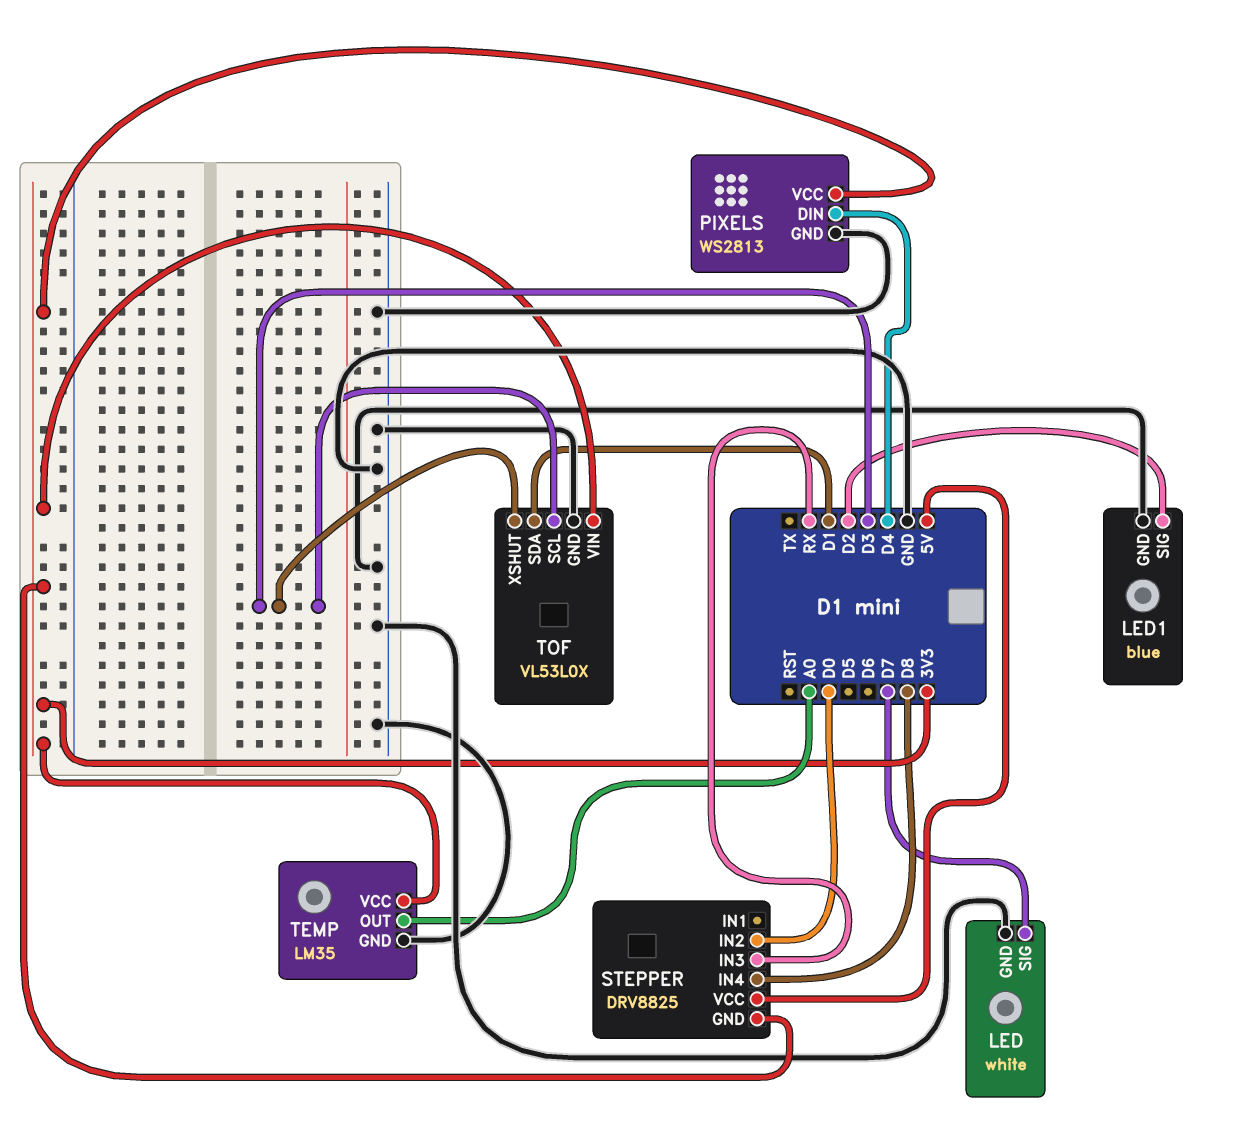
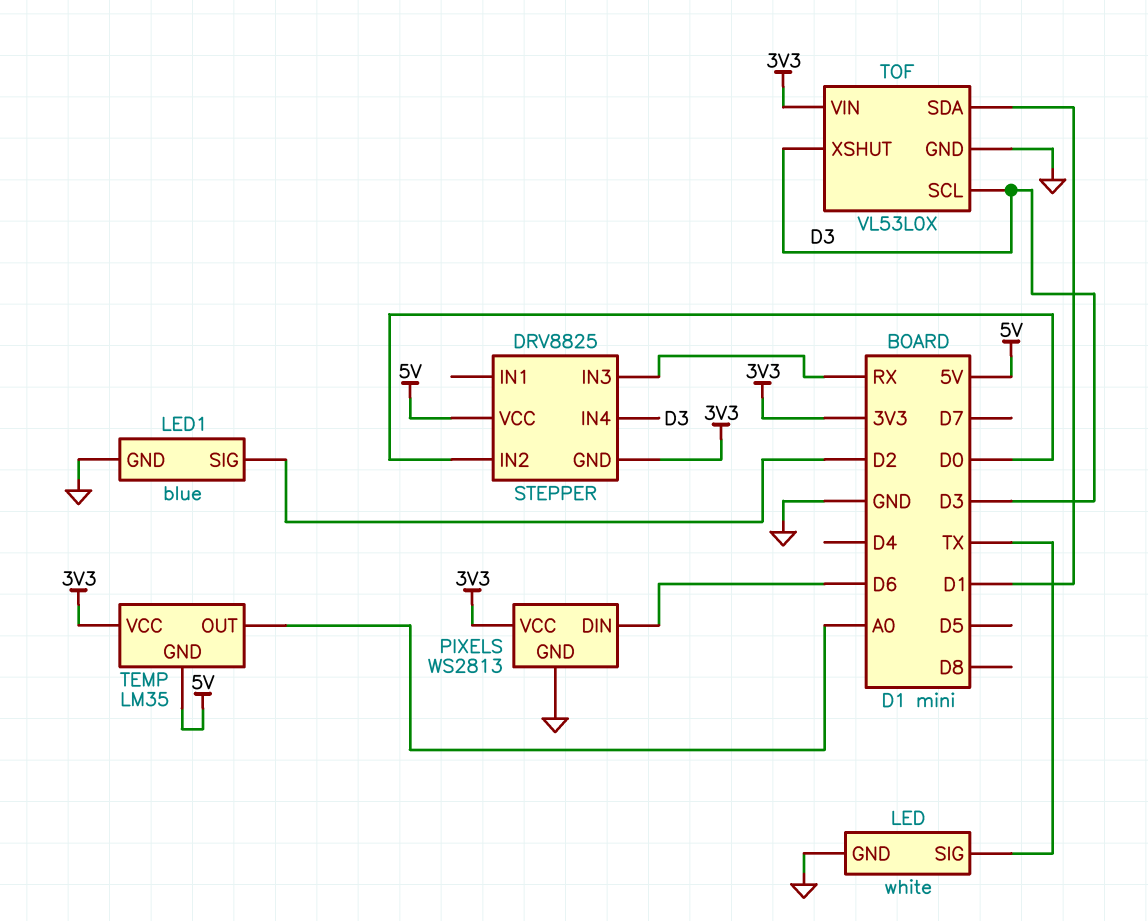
LED pin SIG: D7 -> TX
PIXELS pin DIN: D4 -> D6
STEPPER pin IN4: D8 -> D3
TEMP pin GND: GND -> 5V

